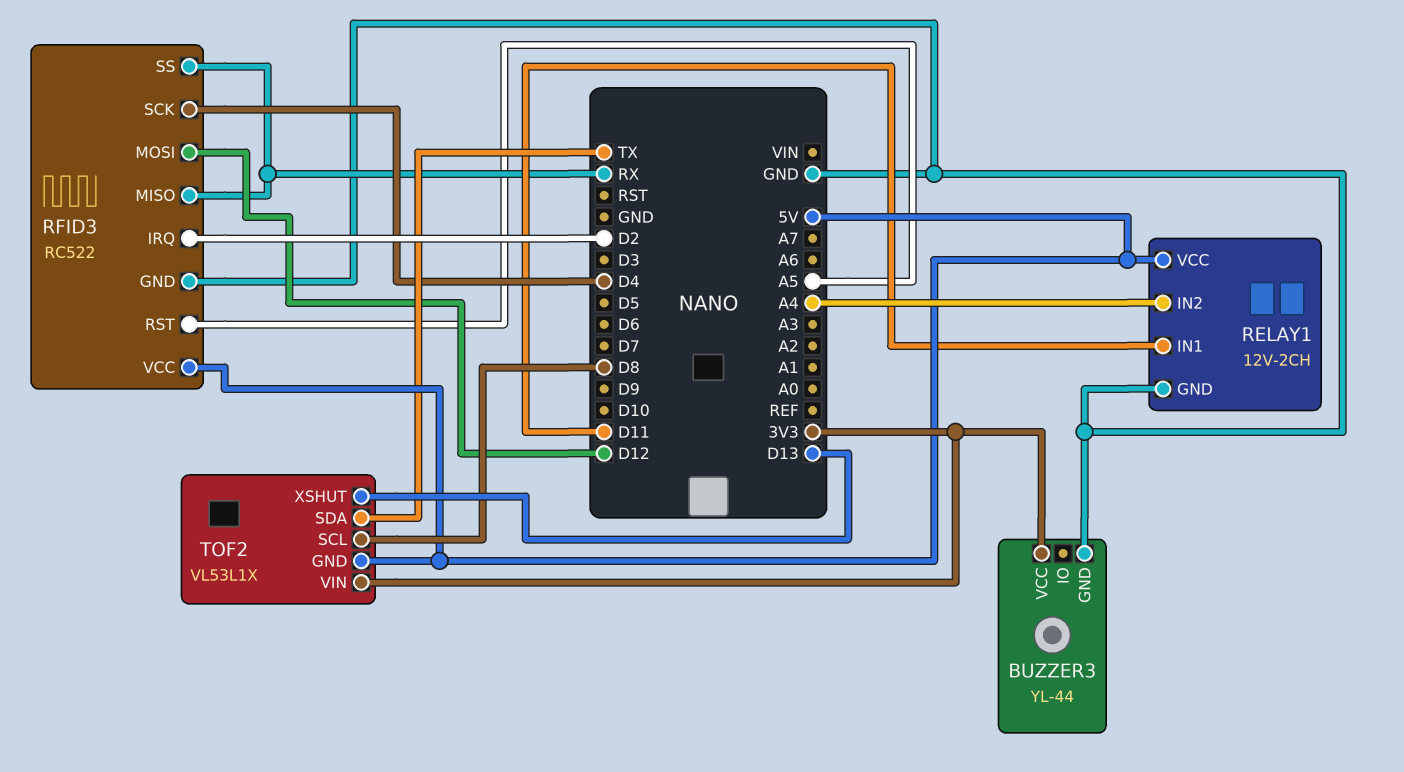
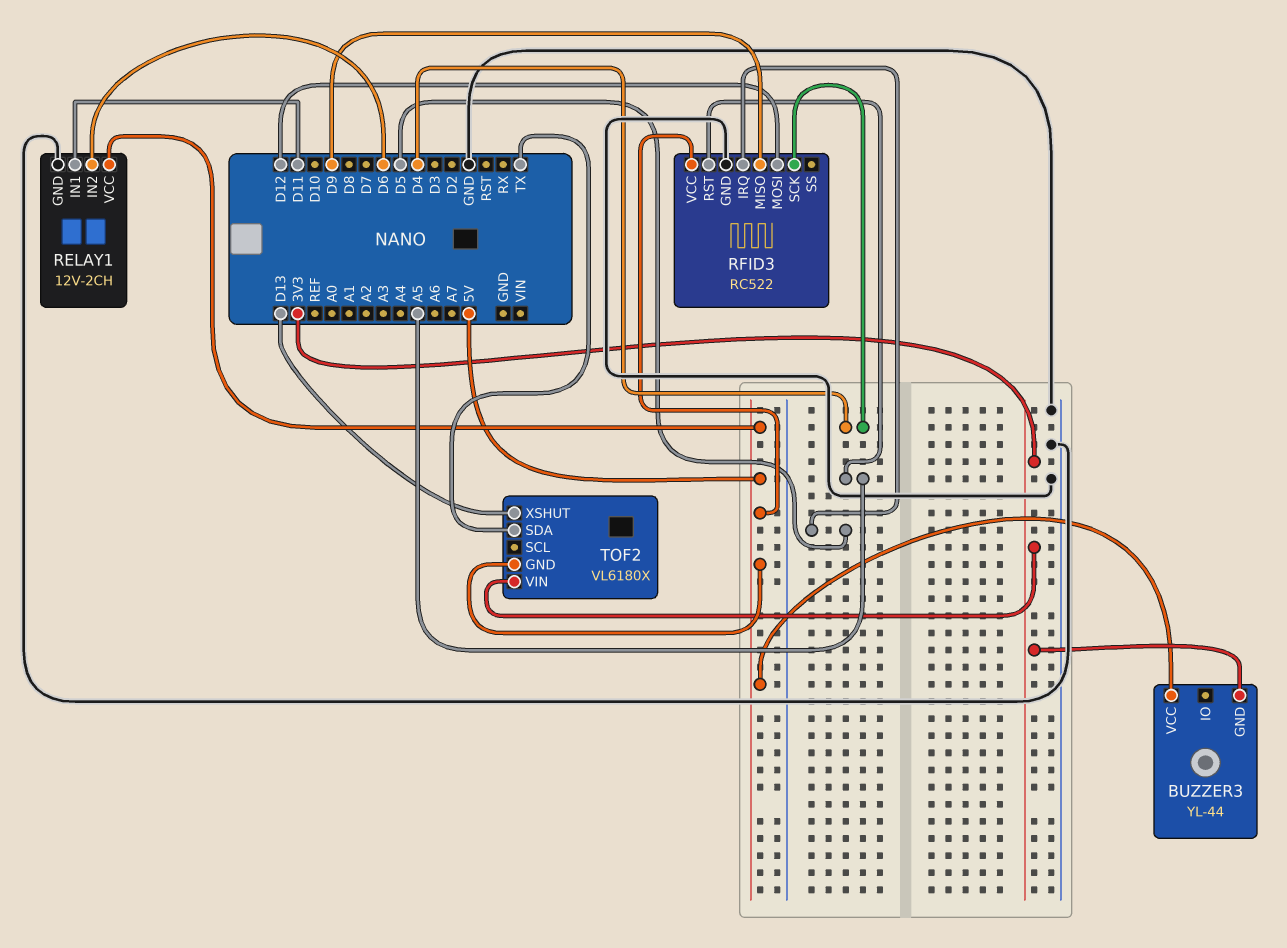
BUZZER3 pin GND: GND -> 3V3
BUZZER3 pin VCC: 3V3 -> 5V
RELAY1 pin IN2: A4 -> D6
RFID3 pin IRQ: D2 -> D5
RFID3 pin MISO: RX -> D9
RFID3 pin SS: RX -> none
TOF2: VL53L1X -> VL6180X
TOF2 pin SCL: D8 -> none

